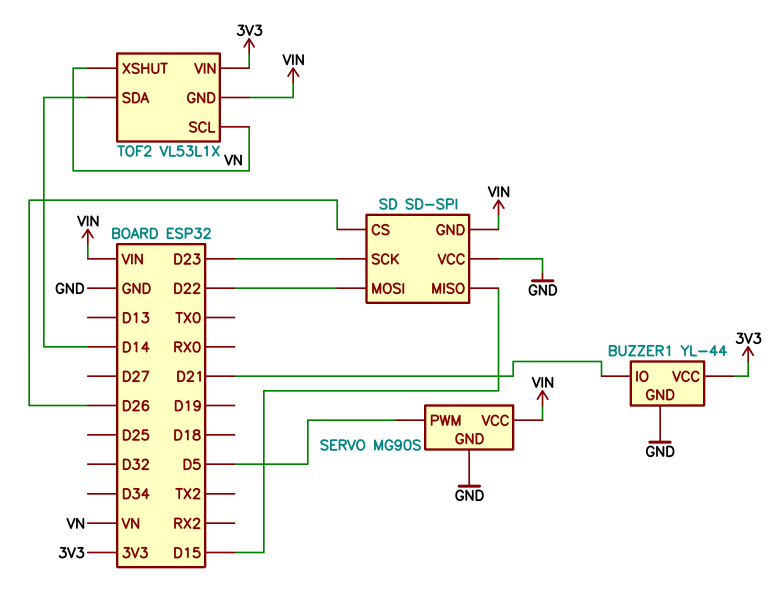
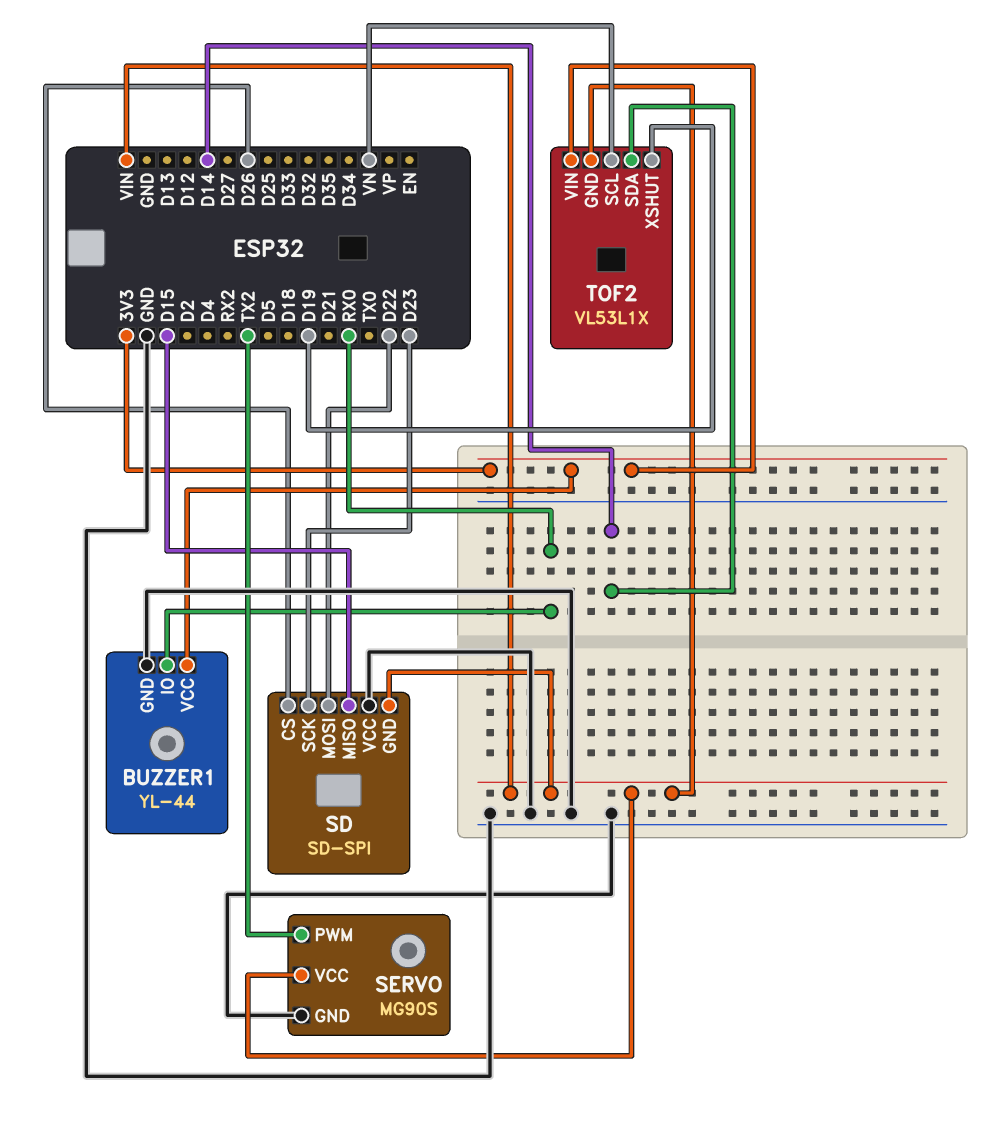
BUZZER1 pin IO: D21 -> RX0
SERVO pin PWM: D5 -> TX2
TOF2 pin XSHUT: VN -> D19

